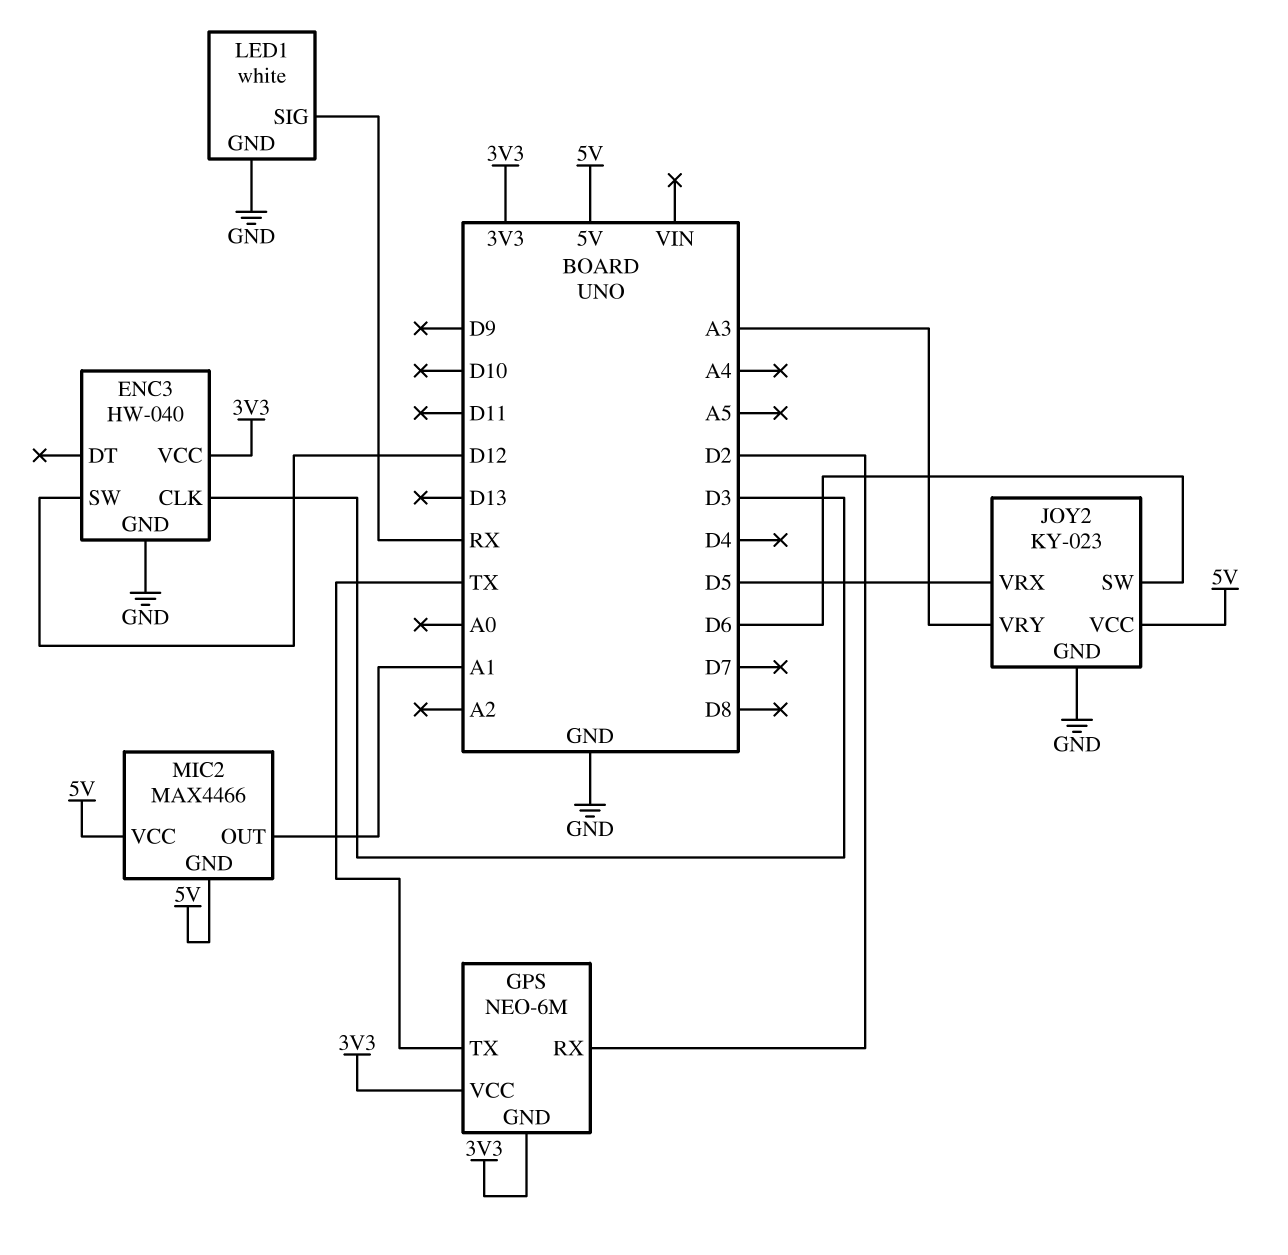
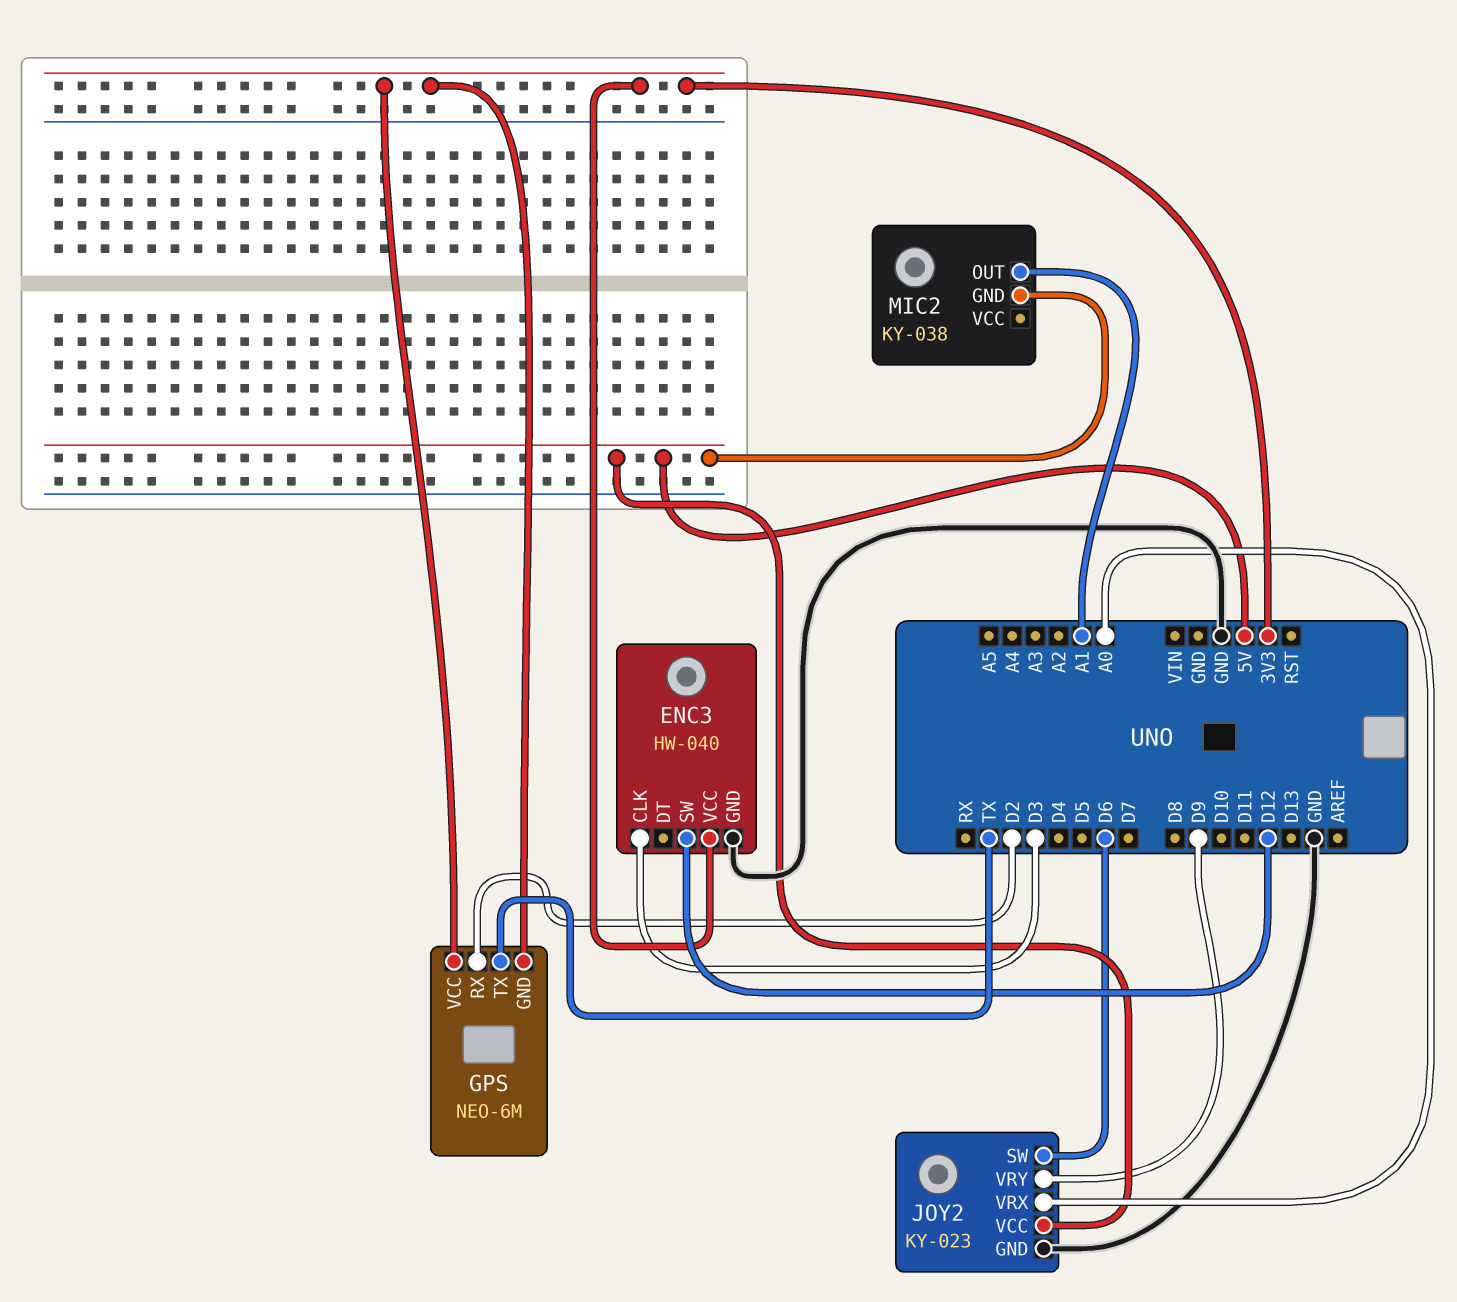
JOY2 pin VRX: D5 -> A0
JOY2 pin VRY: A3 -> D9
LED1: white -> none
LED1 pin GND: GND -> none
LED1 pin SIG: RX -> none
MIC2: MAX4466 -> KY-038
MIC2 pin VCC: 5V -> none

